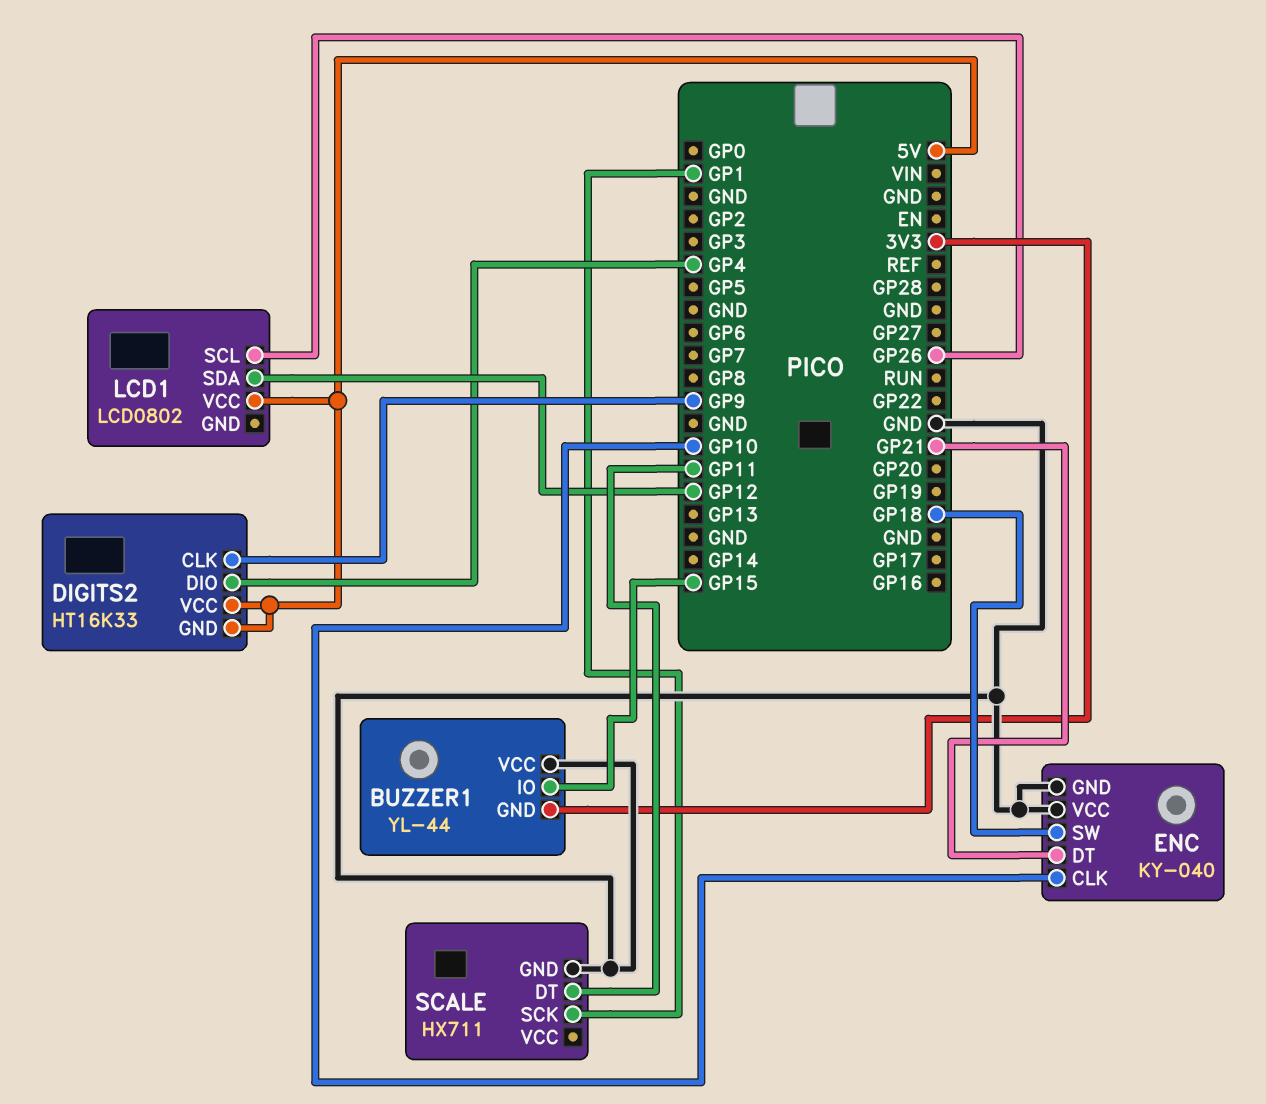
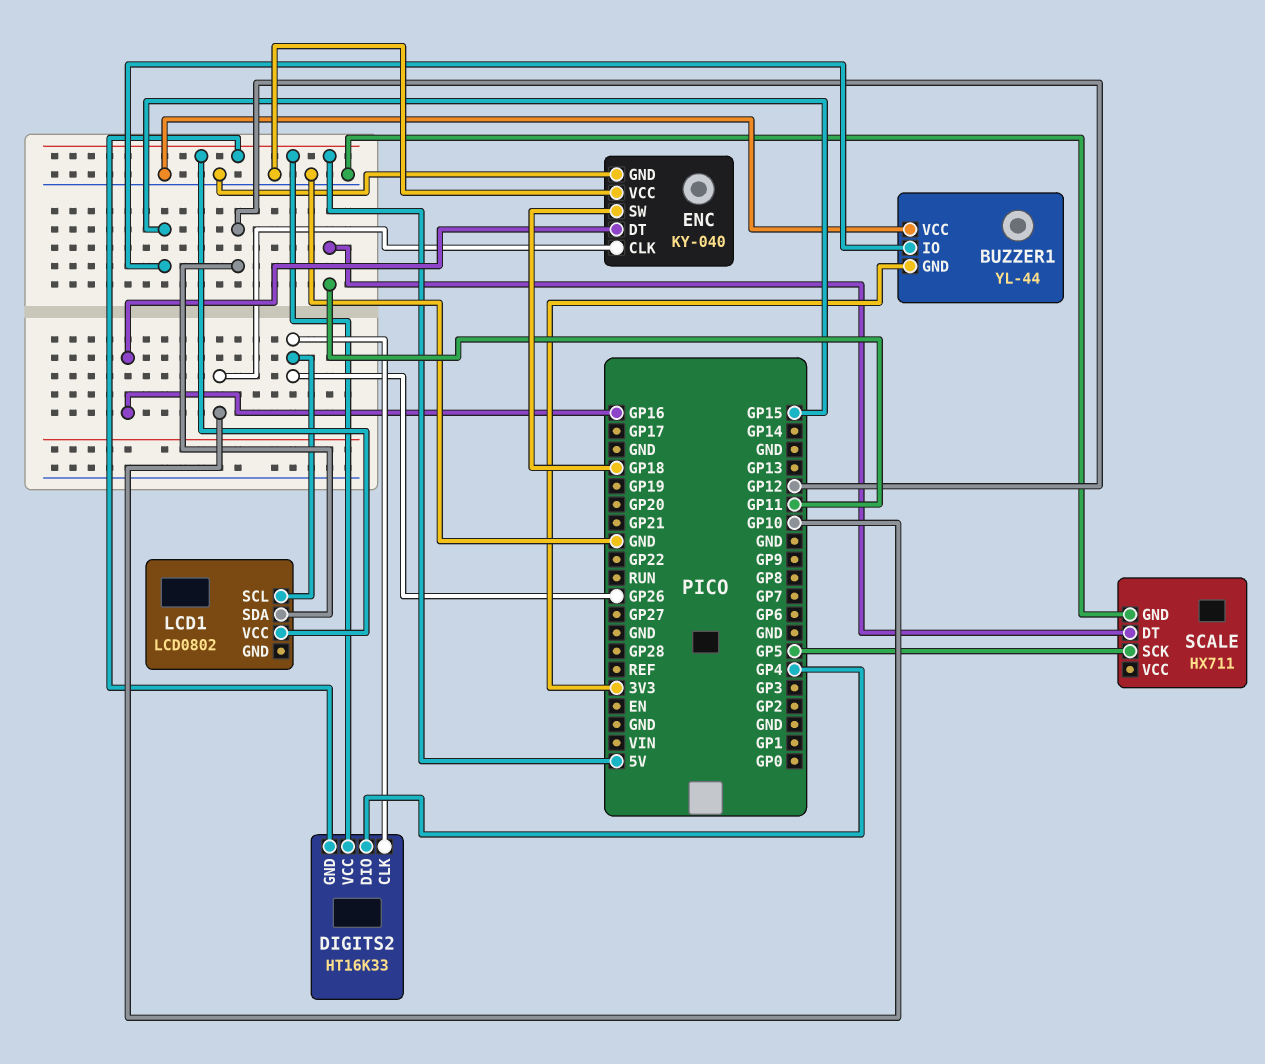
DIGITS2 pin CLK: GP9 -> GP26
ENC pin DT: GP21 -> GP16
SCALE pin SCK: GP1 -> GP5

